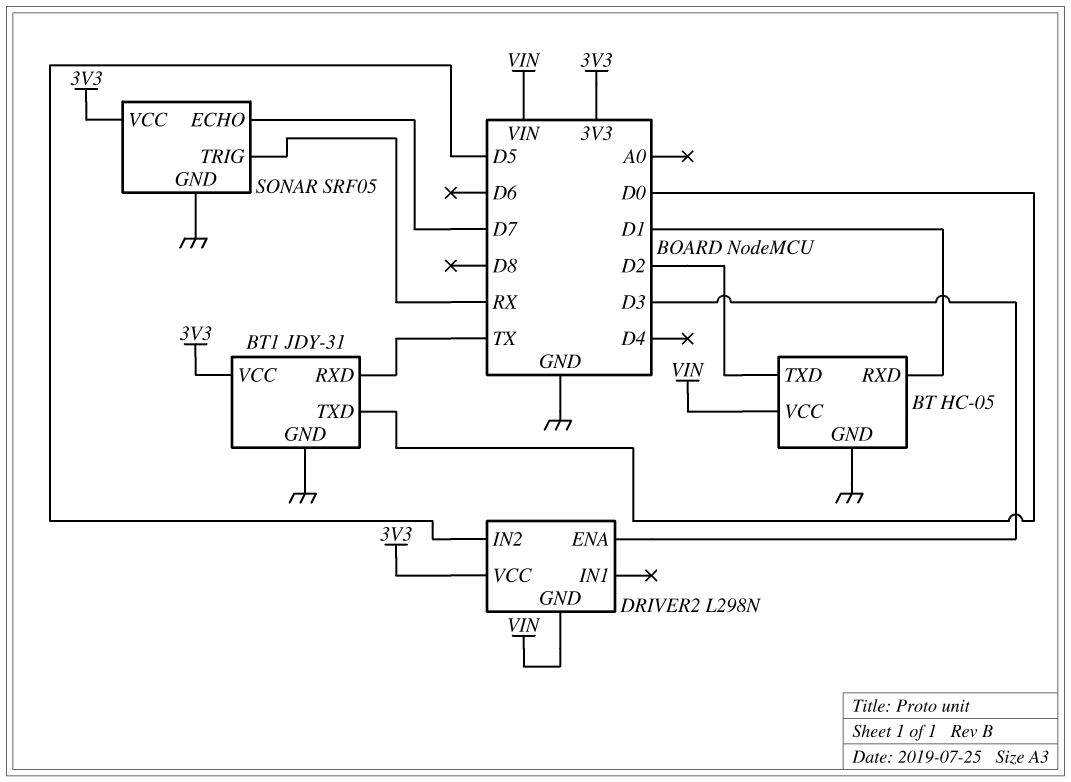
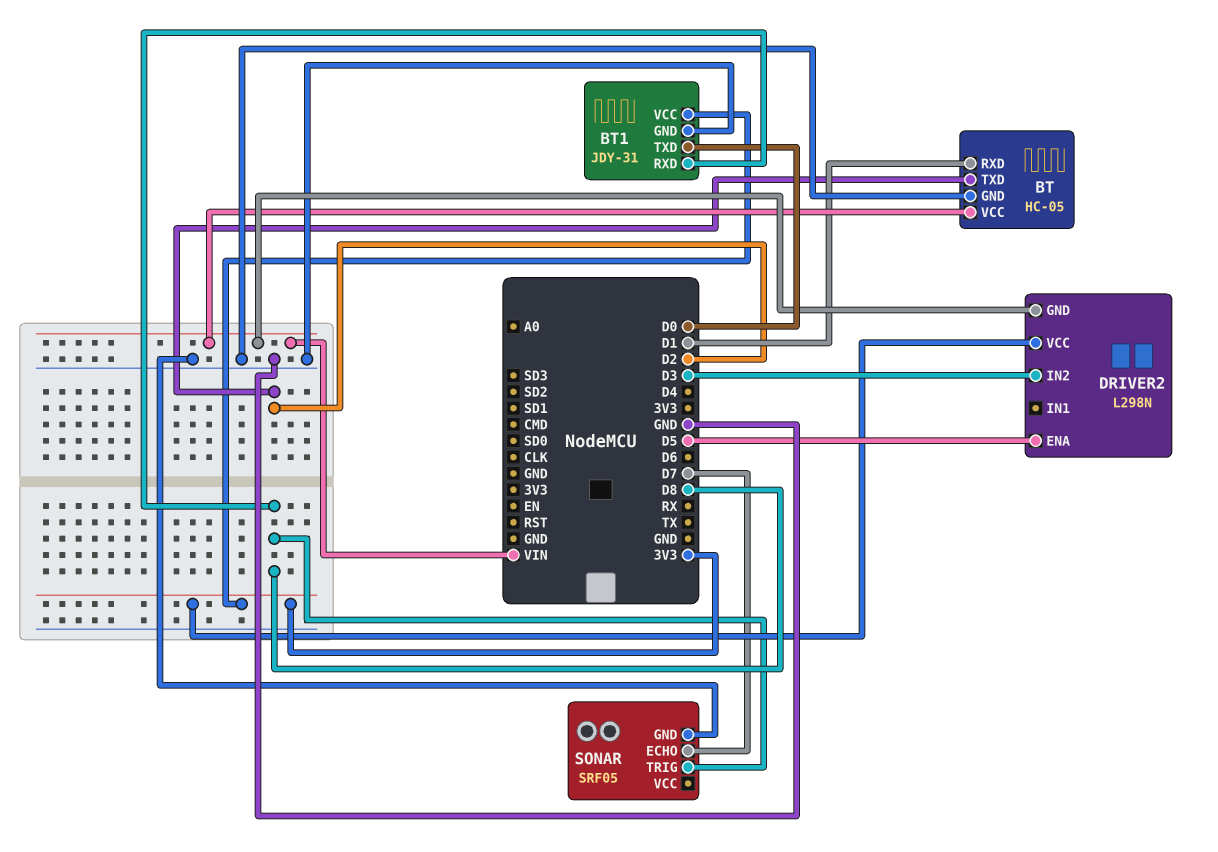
BT1 pin RXD: TX -> D8
DRIVER2 pin ENA: D3 -> D5
DRIVER2 pin IN2: D5 -> D3
SONAR pin TRIG: RX -> D8
SONAR pin VCC: 3V3 -> none

